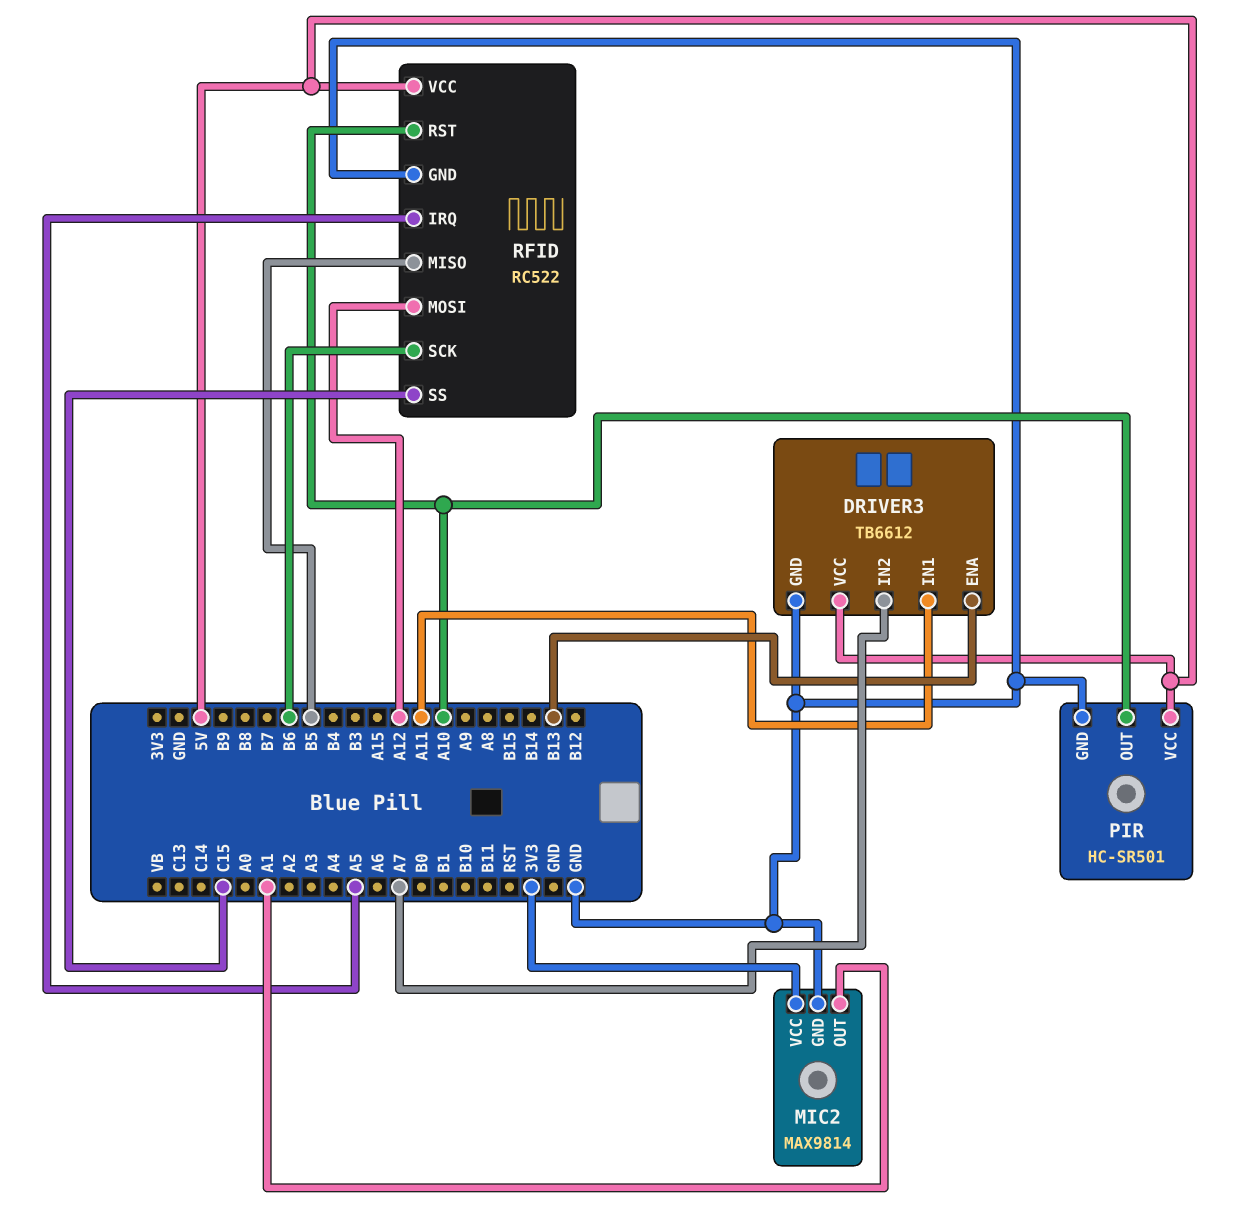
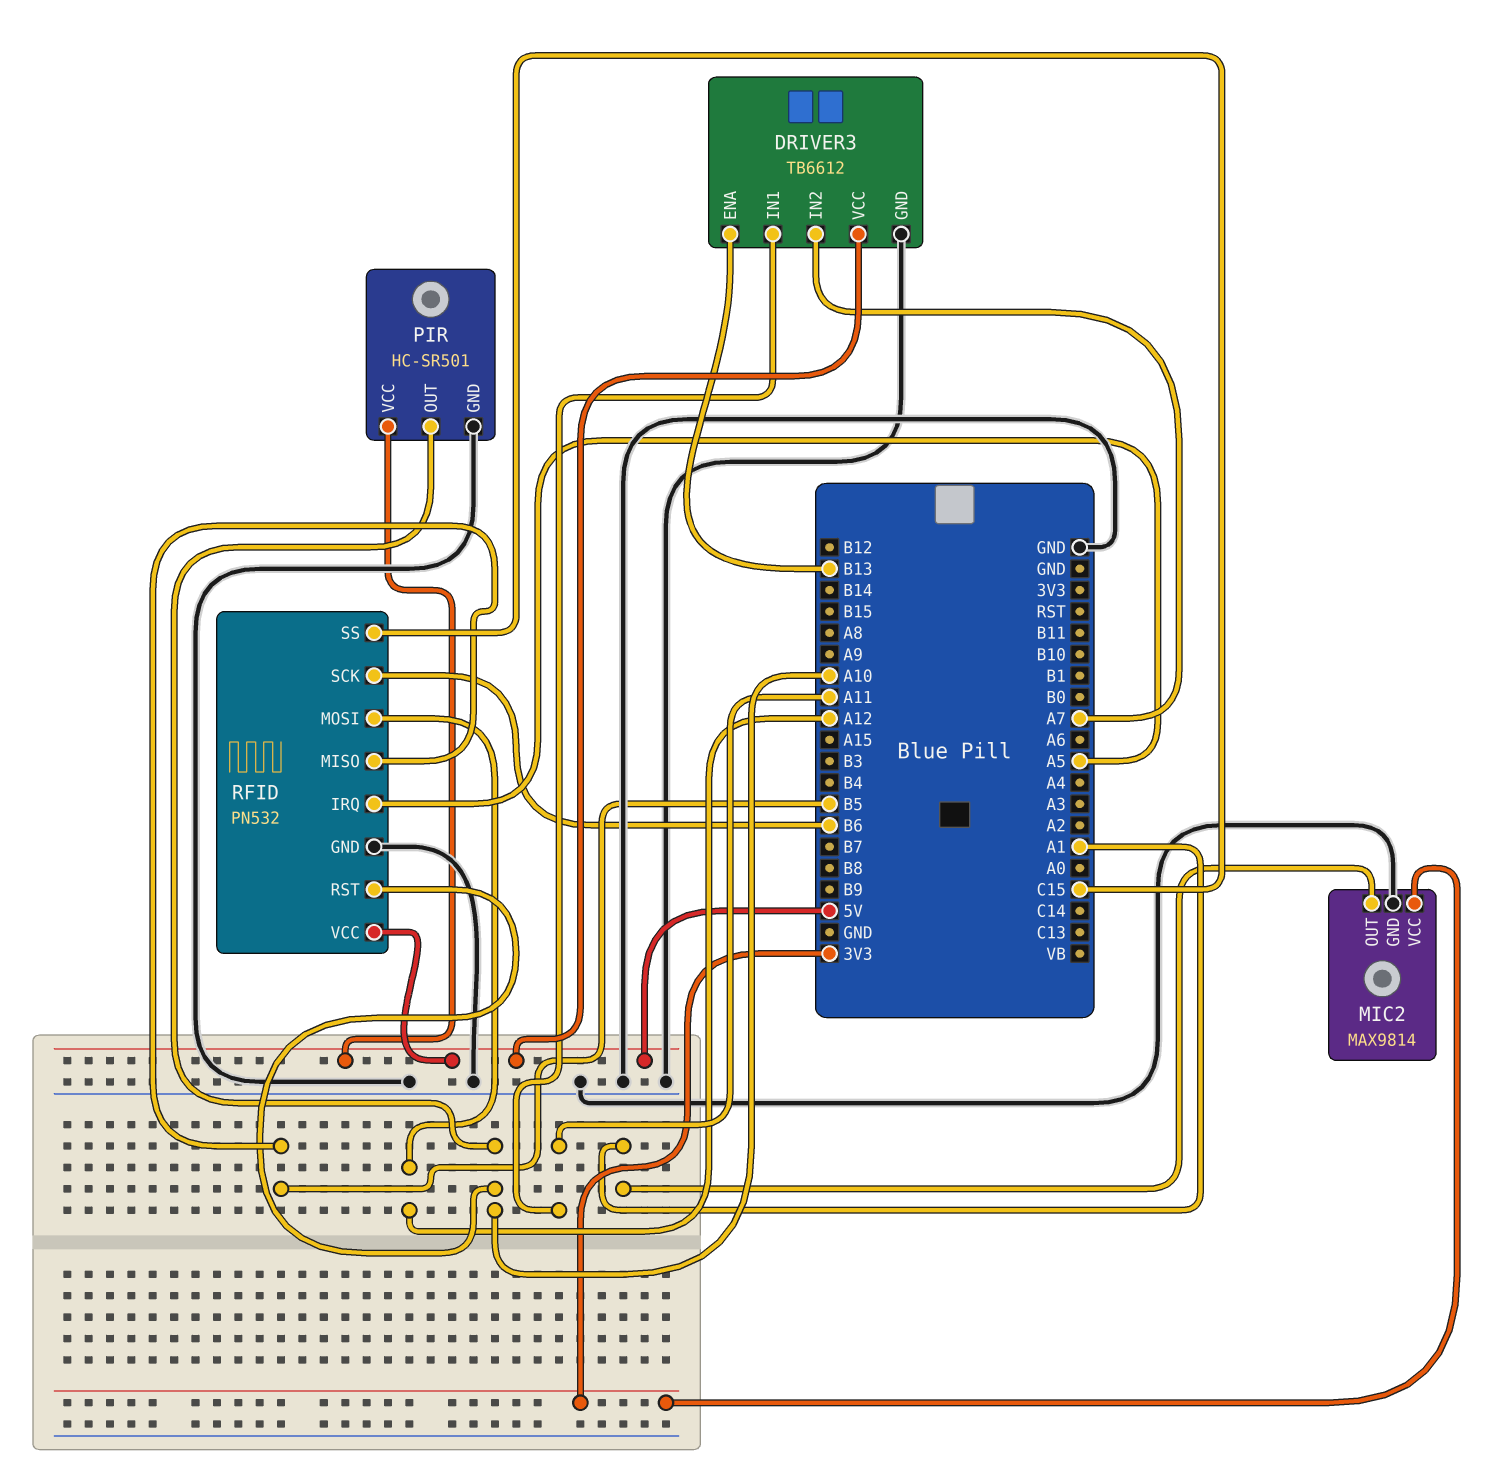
RFID: RC522 -> PN532

